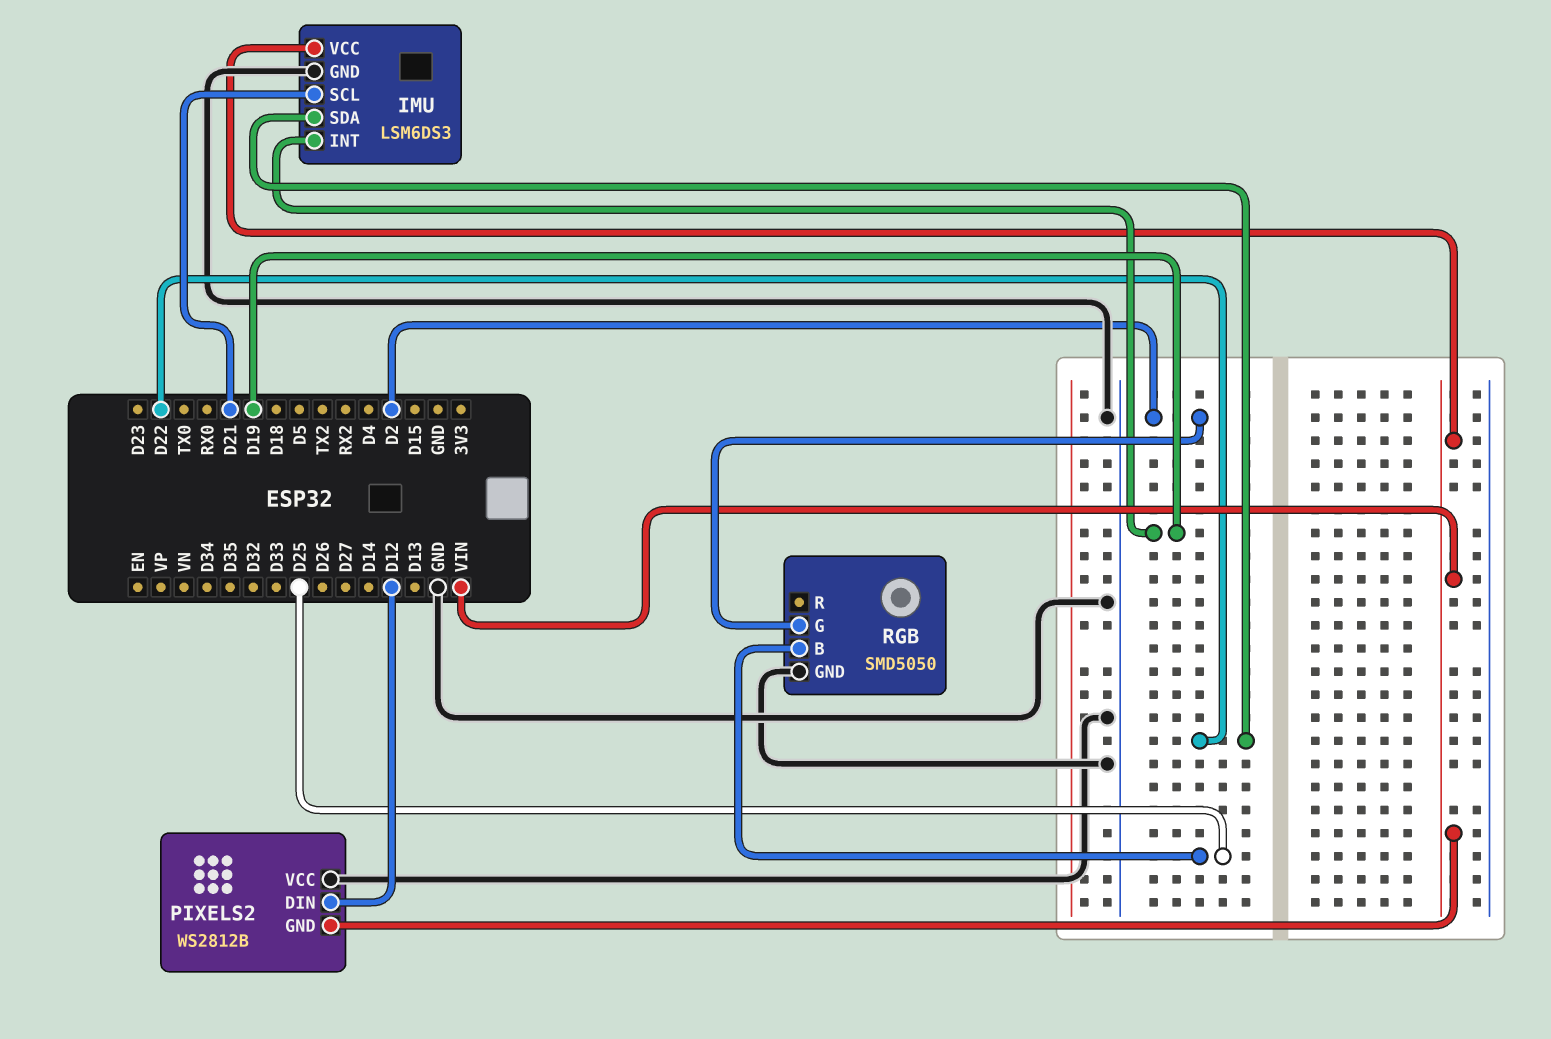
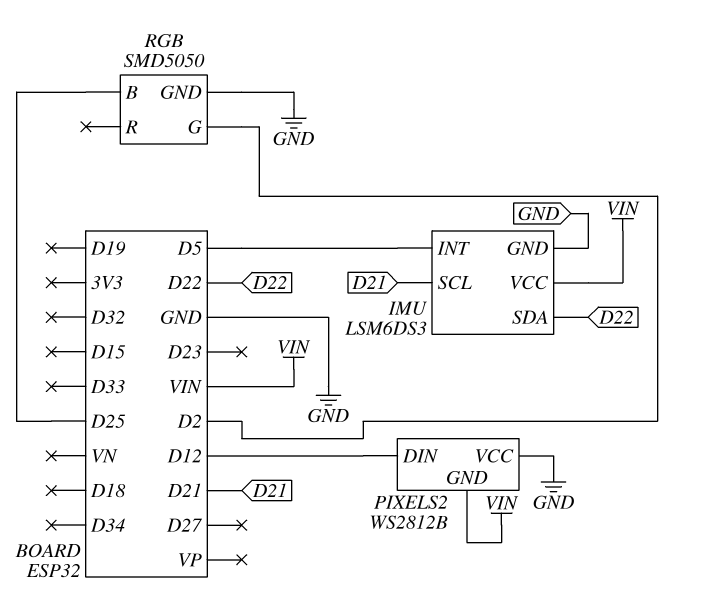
IMU pin INT: D19 -> D5

